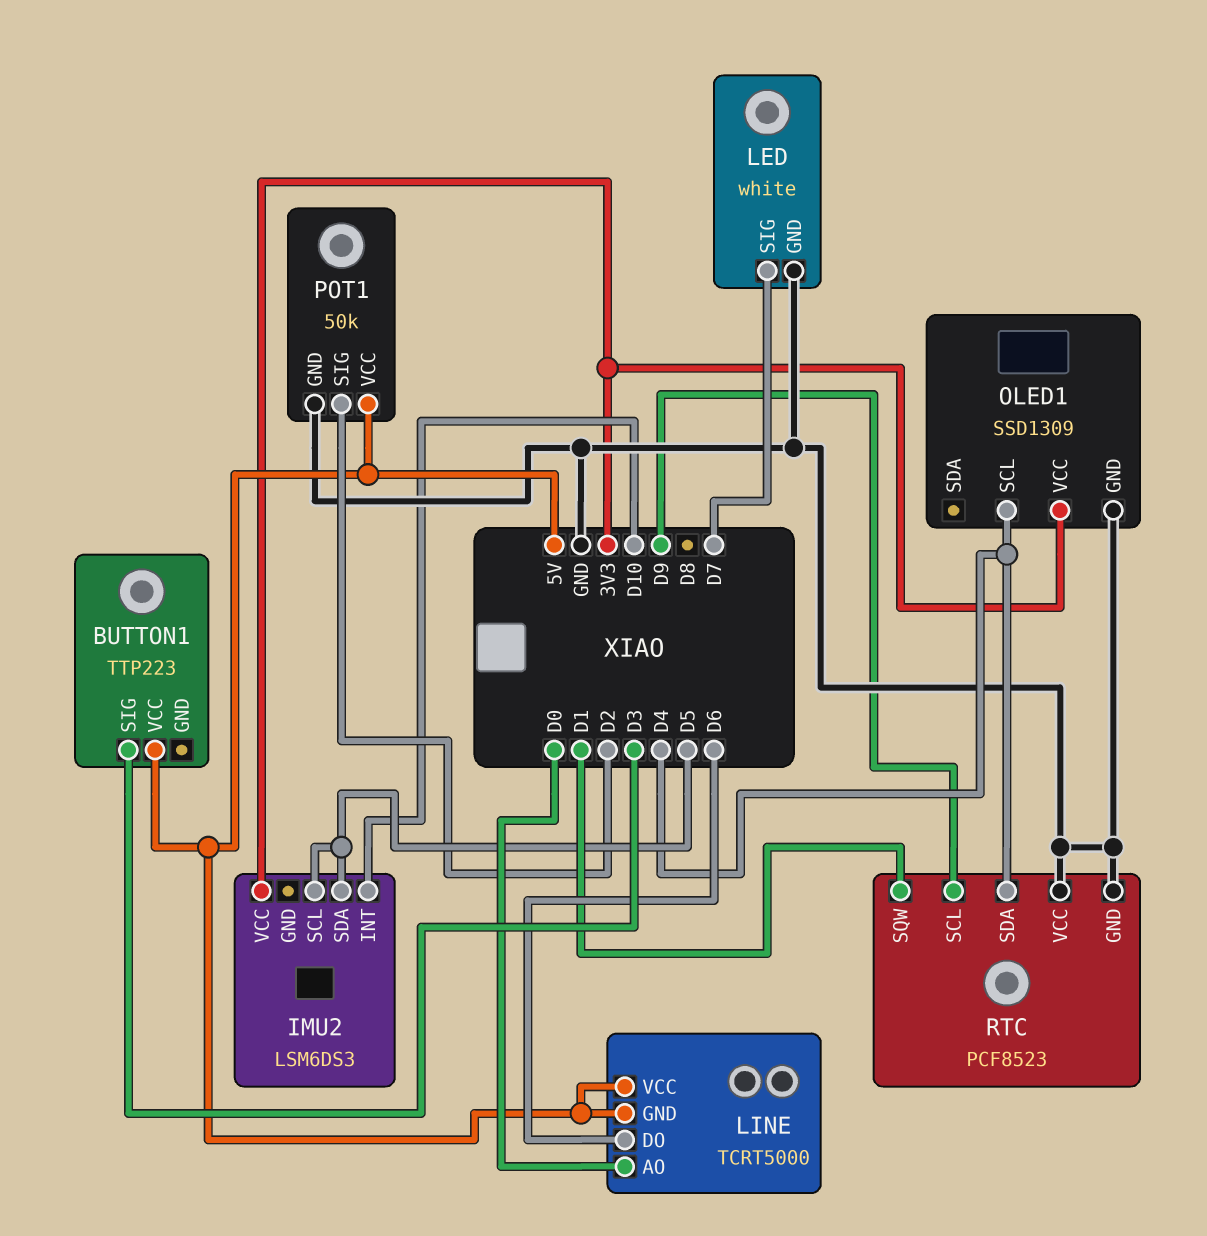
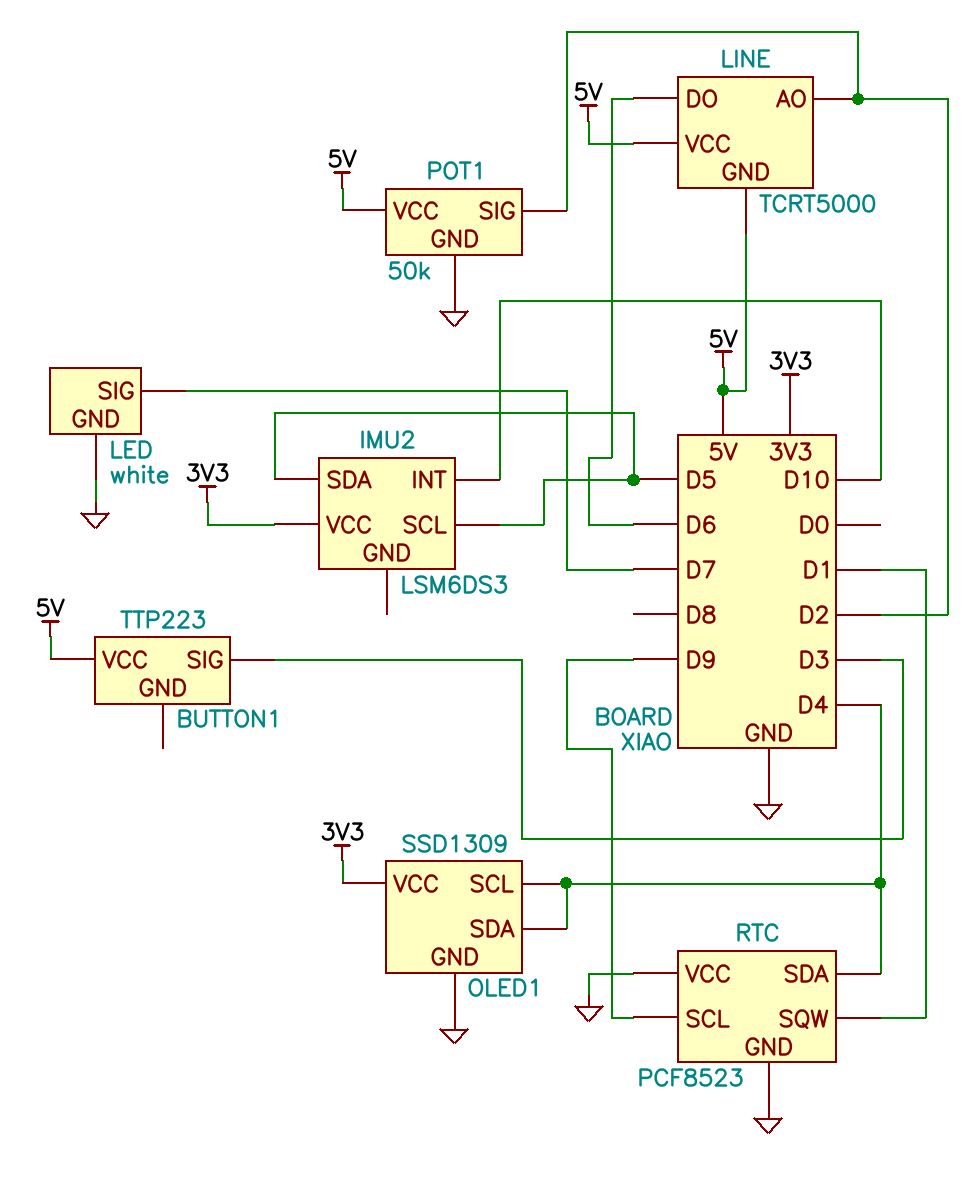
LINE pin AO: D0 -> D2
OLED1 pin SDA: none -> D4

